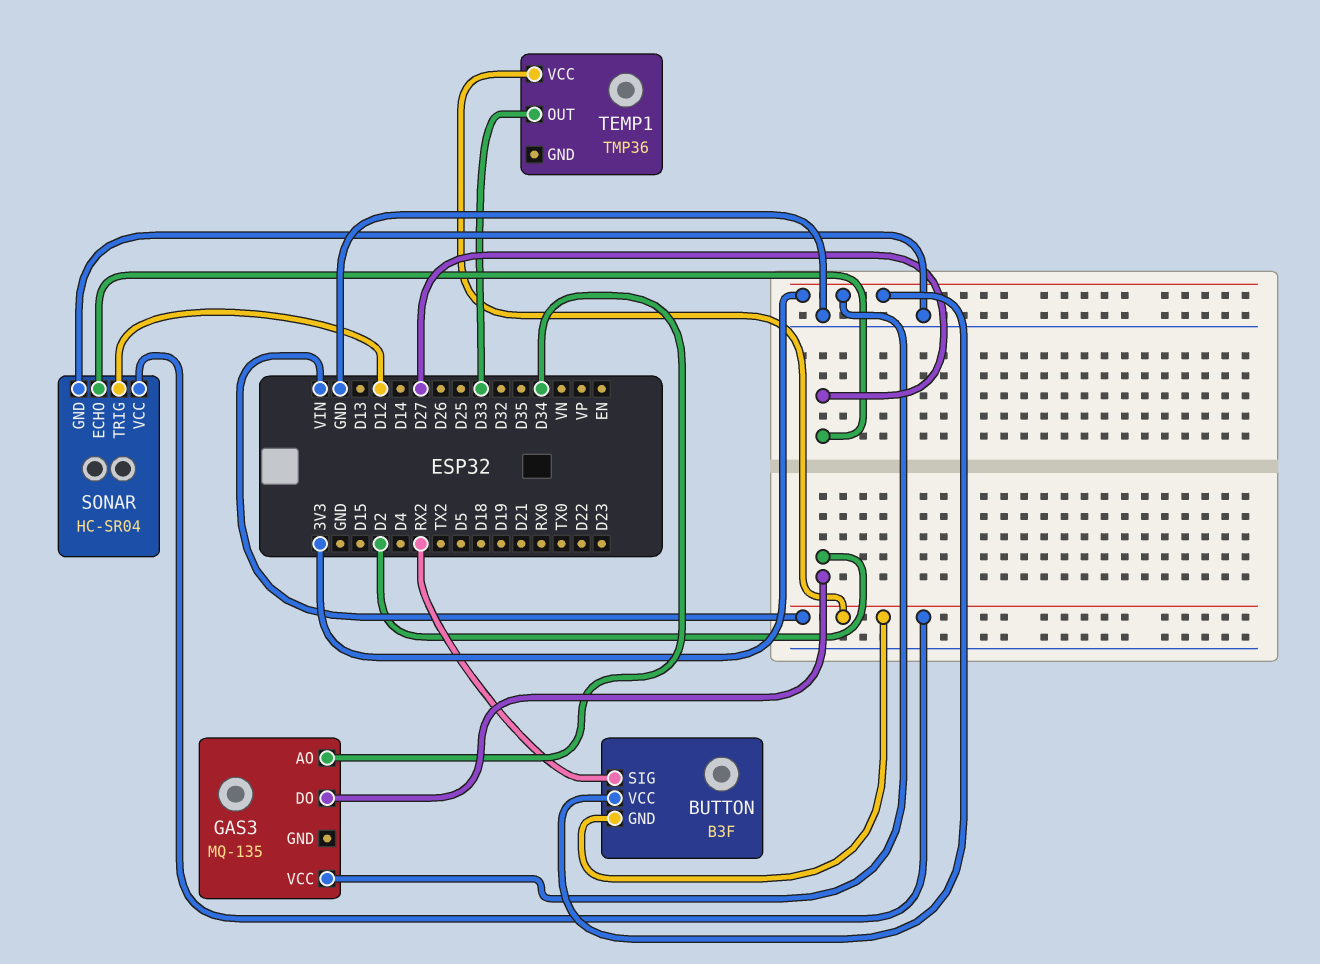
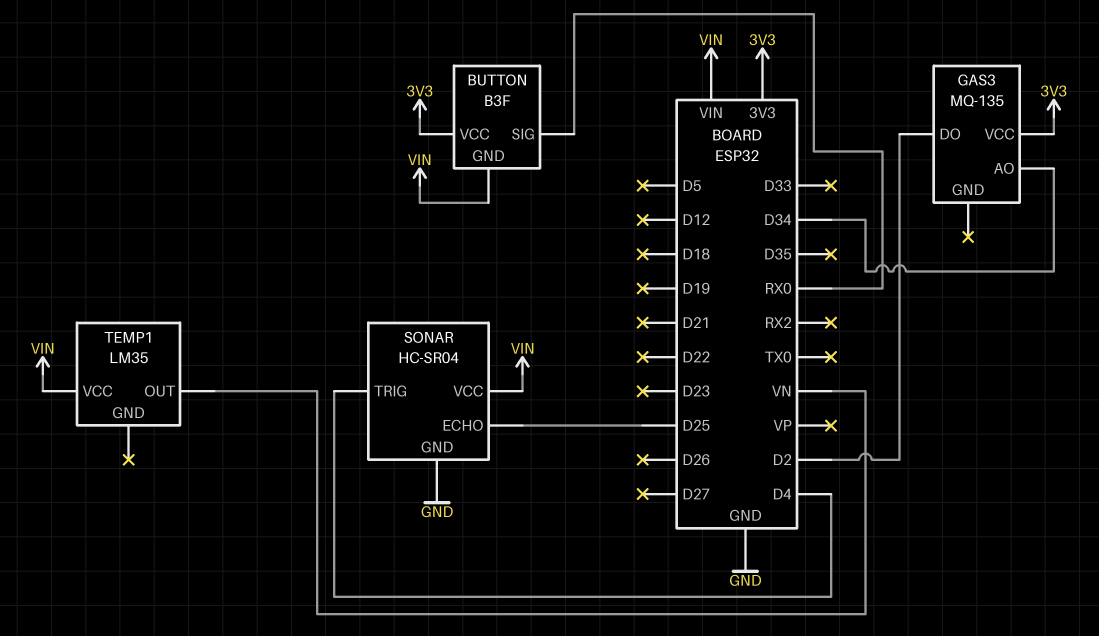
BUTTON pin SIG: RX2 -> RX0
SONAR pin ECHO: D27 -> D25
SONAR pin TRIG: D12 -> D4
TEMP1: TMP36 -> LM35
TEMP1 pin OUT: D33 -> VN

